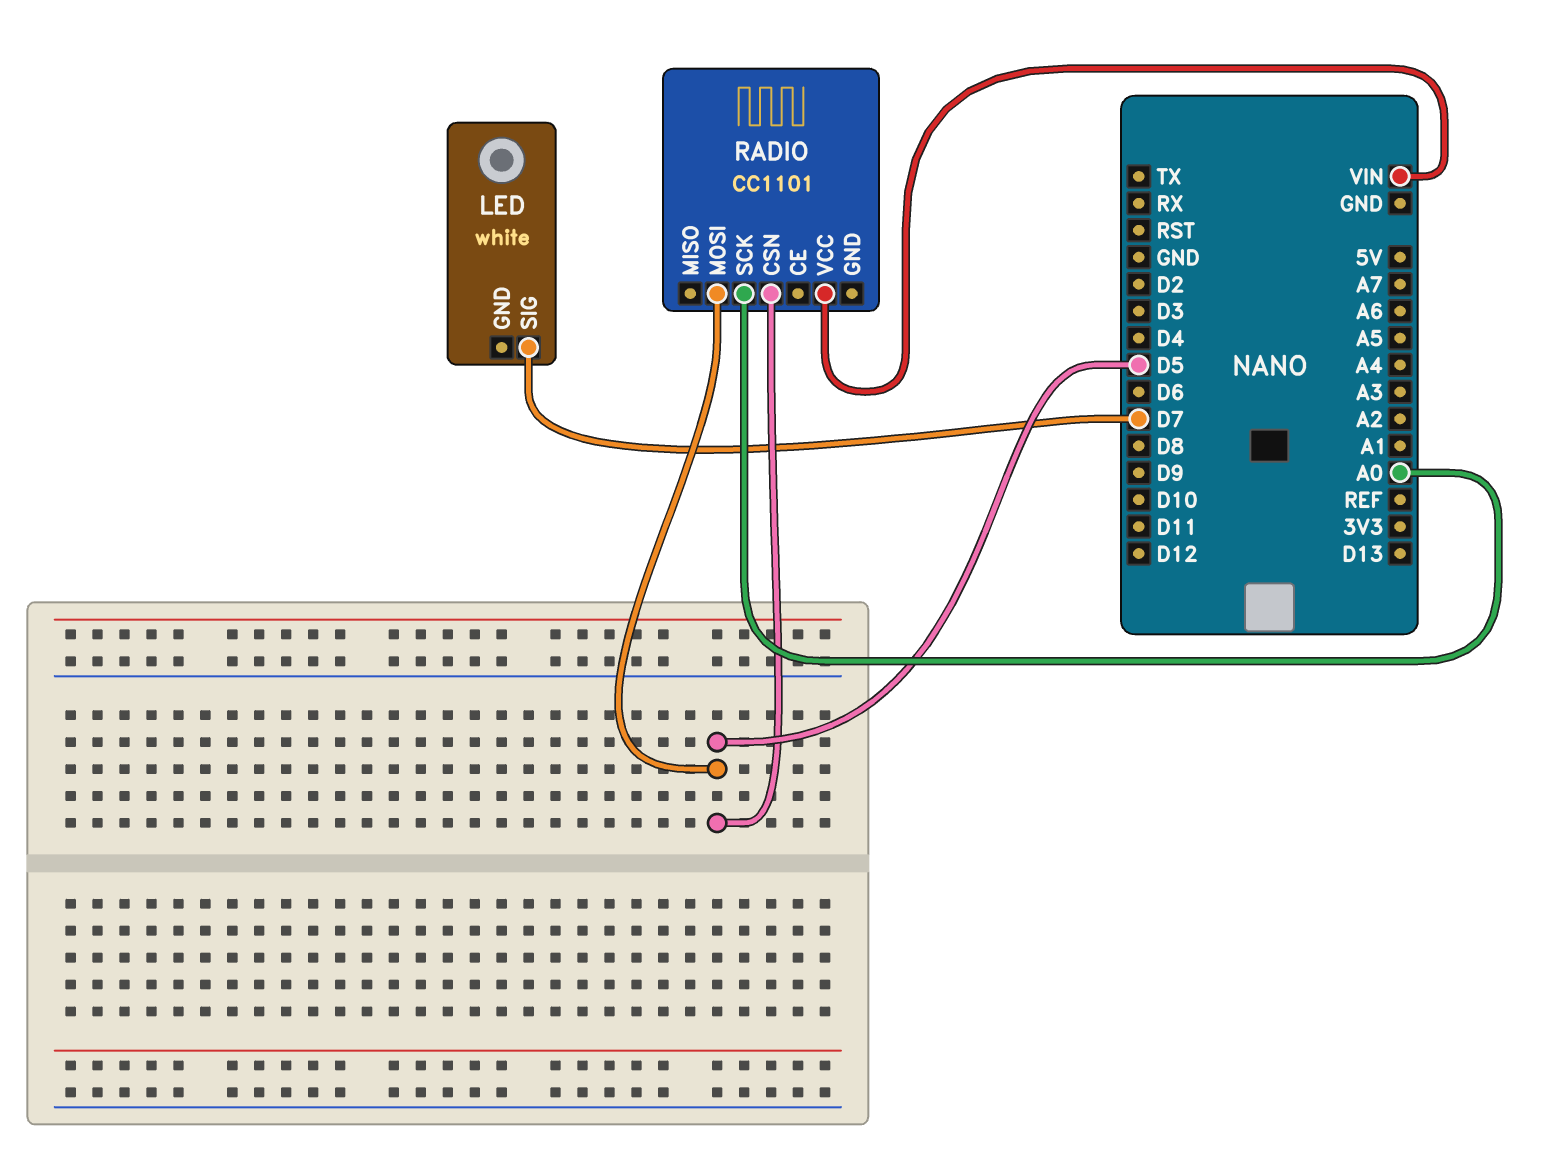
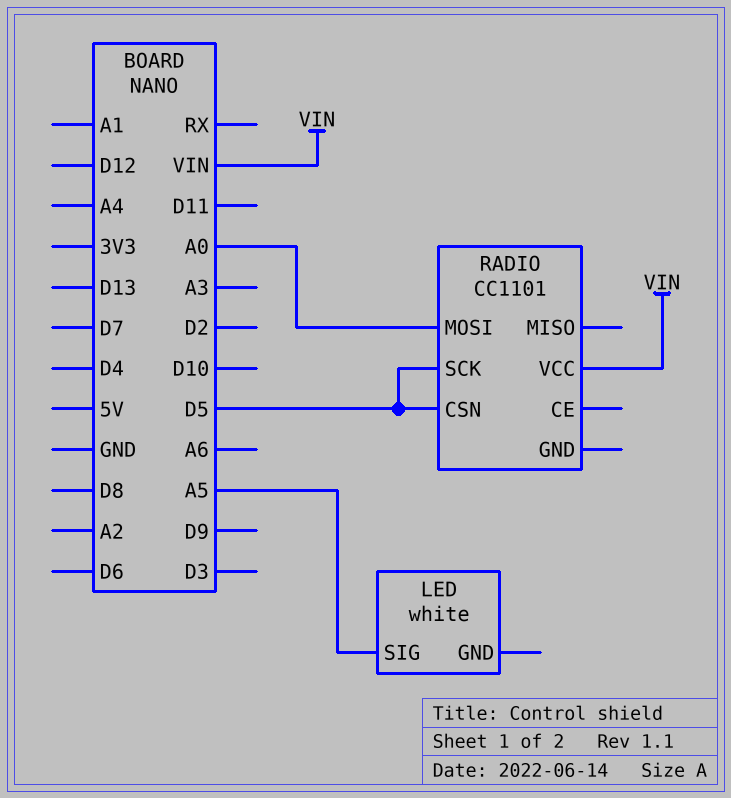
LED pin SIG: D7 -> A5
RADIO pin MOSI: D5 -> A0
RADIO pin SCK: A0 -> D5

